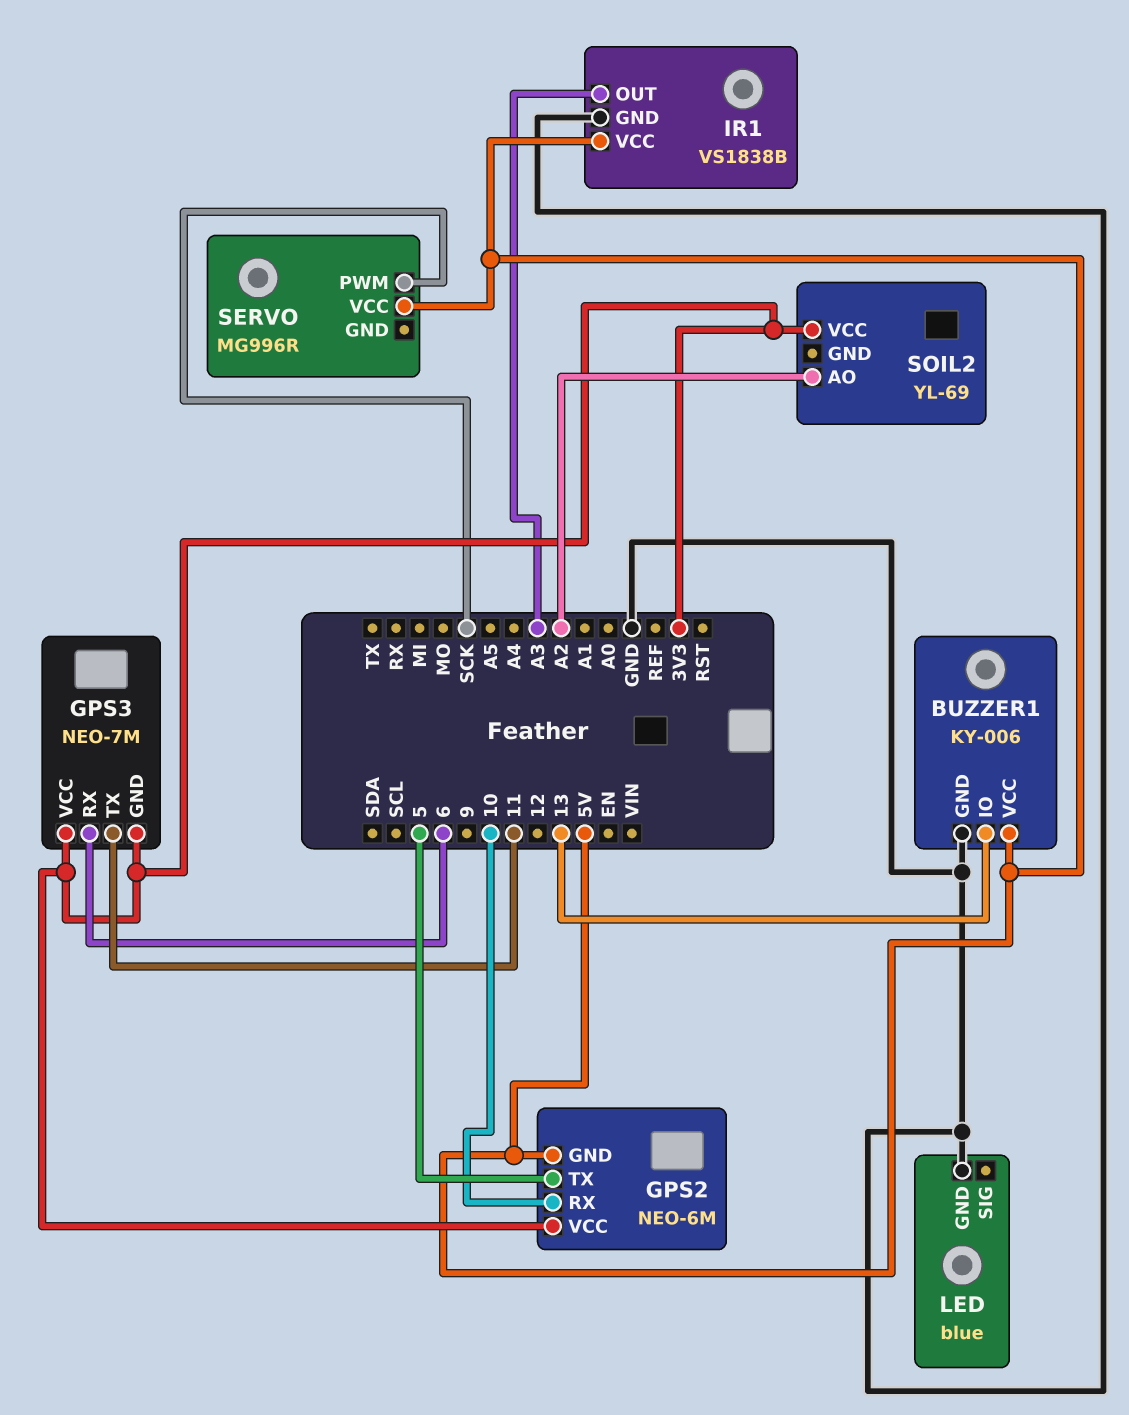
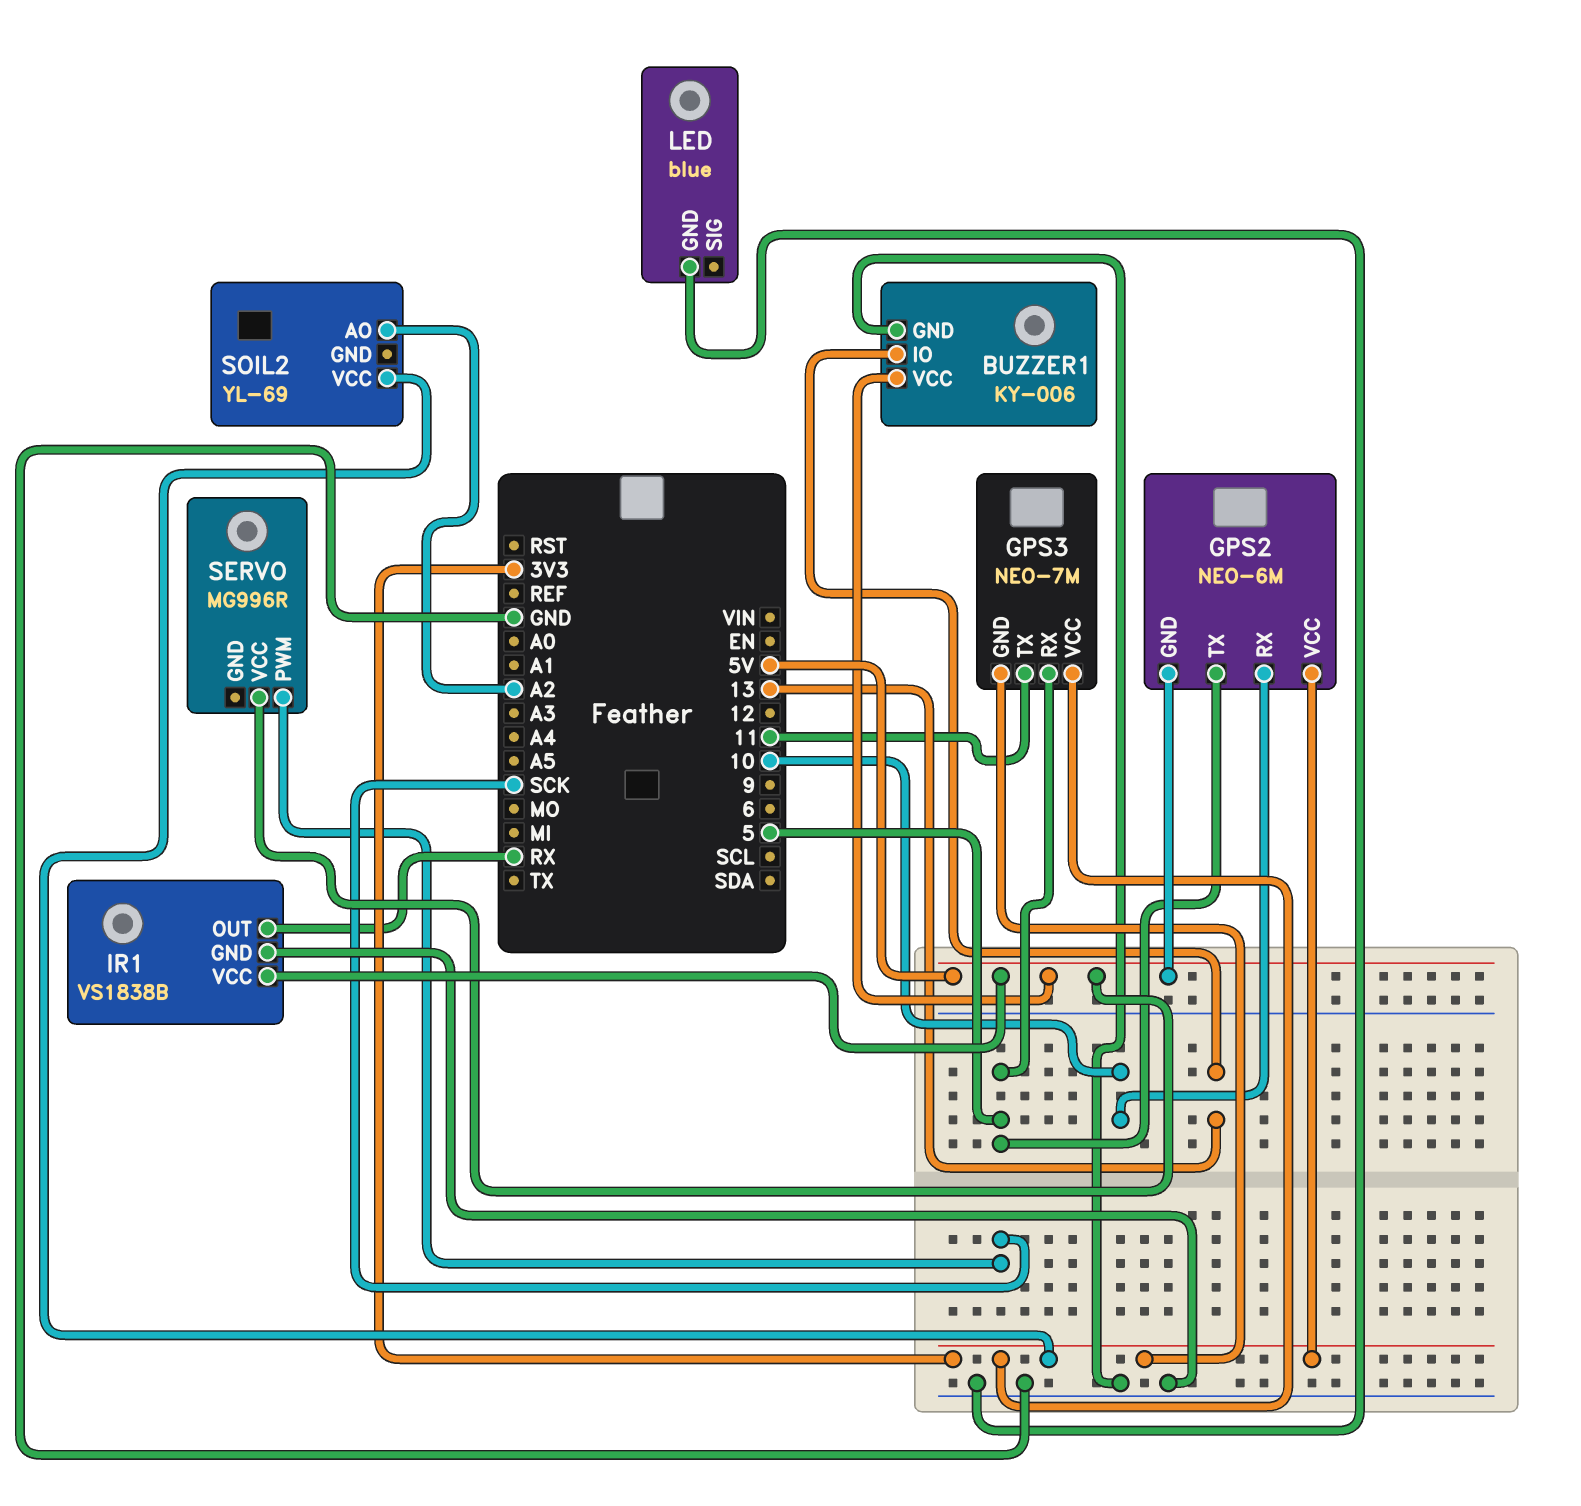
GPS3 pin RX: 6 -> 5
IR1 pin OUT: A3 -> RX

